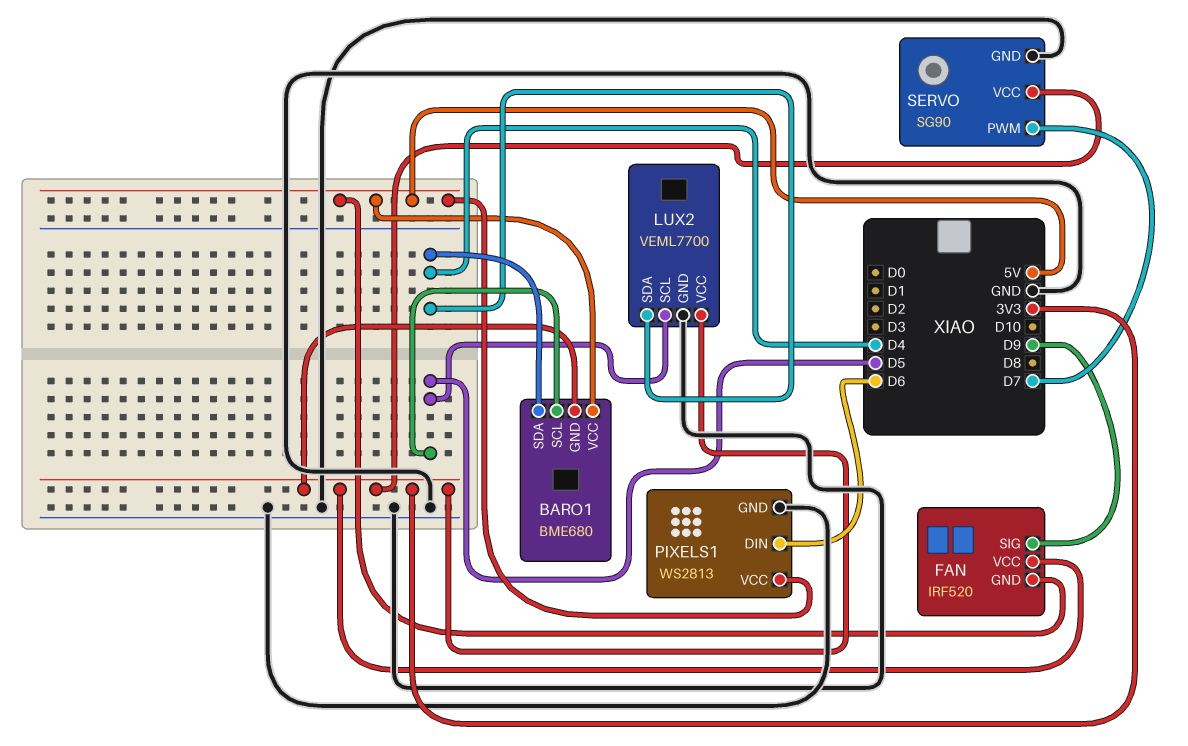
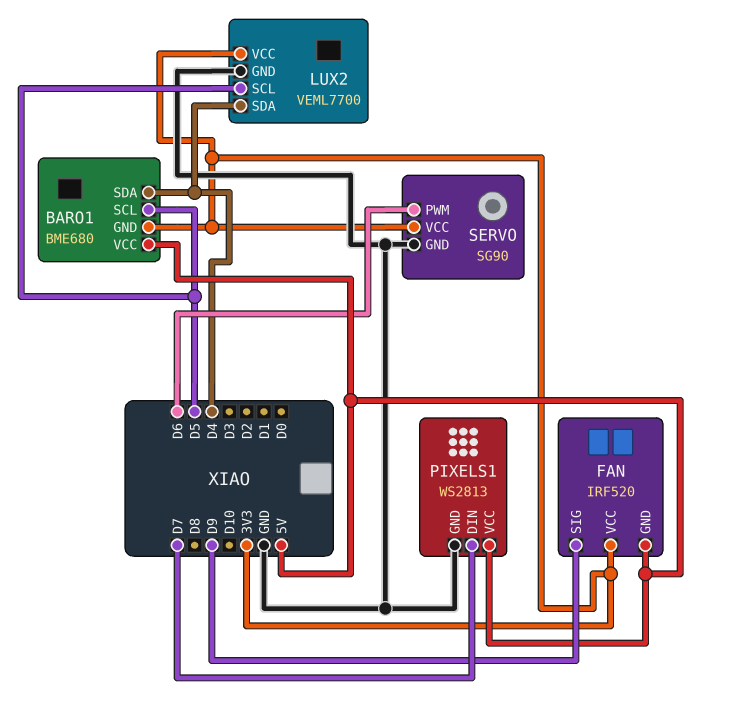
PIXELS1 pin DIN: D6 -> D7
SERVO pin PWM: D7 -> D6

